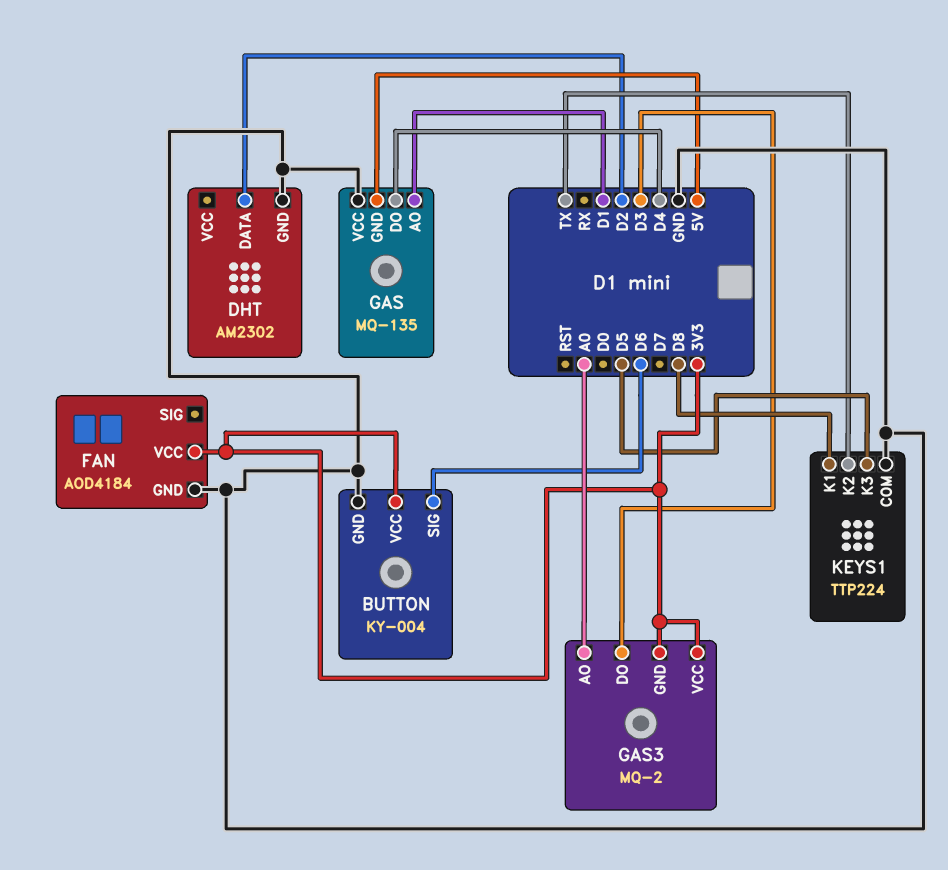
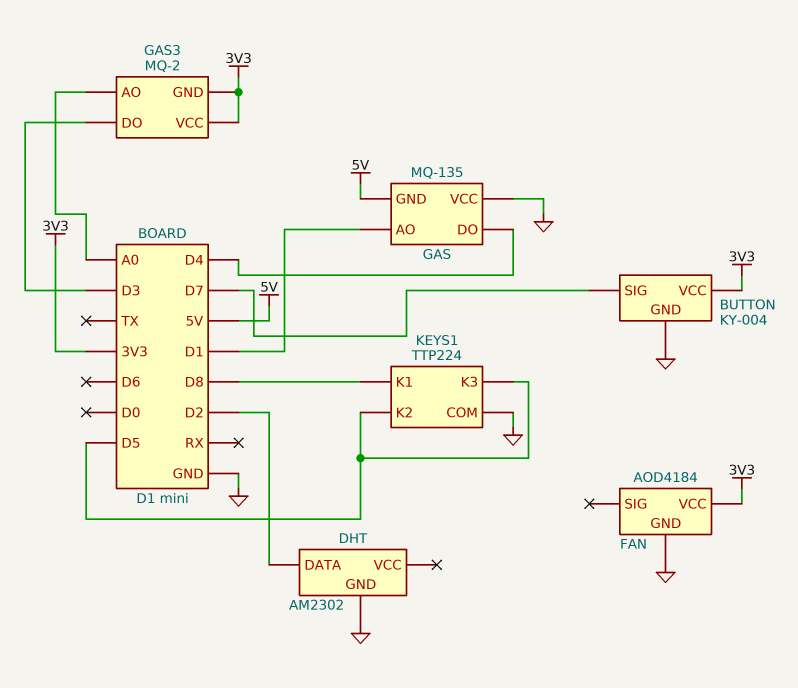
BUTTON pin SIG: D6 -> D7
KEYS1 pin K2: TX -> D5

